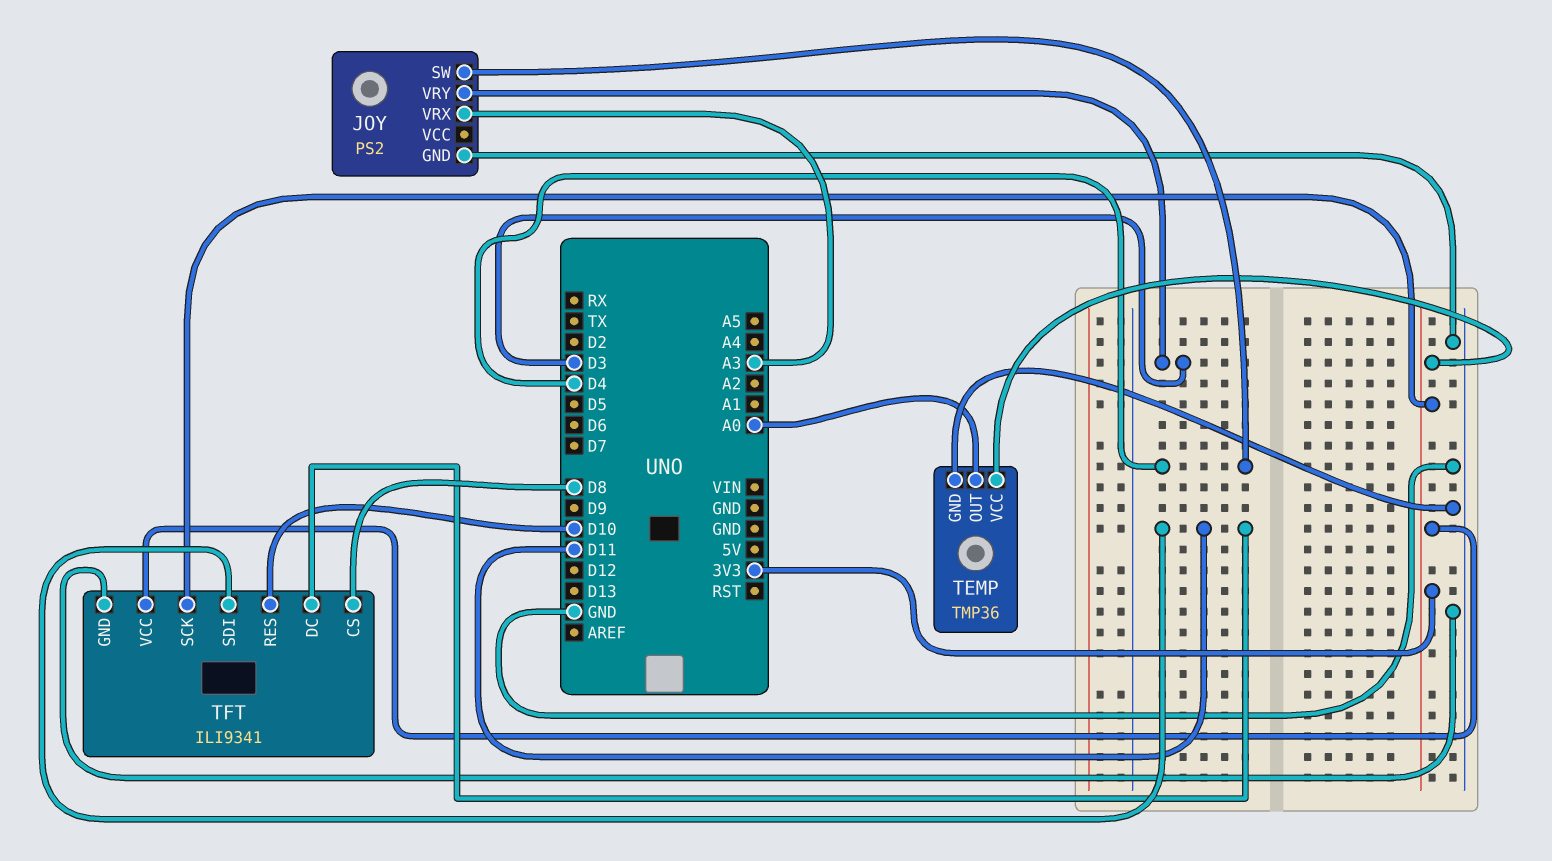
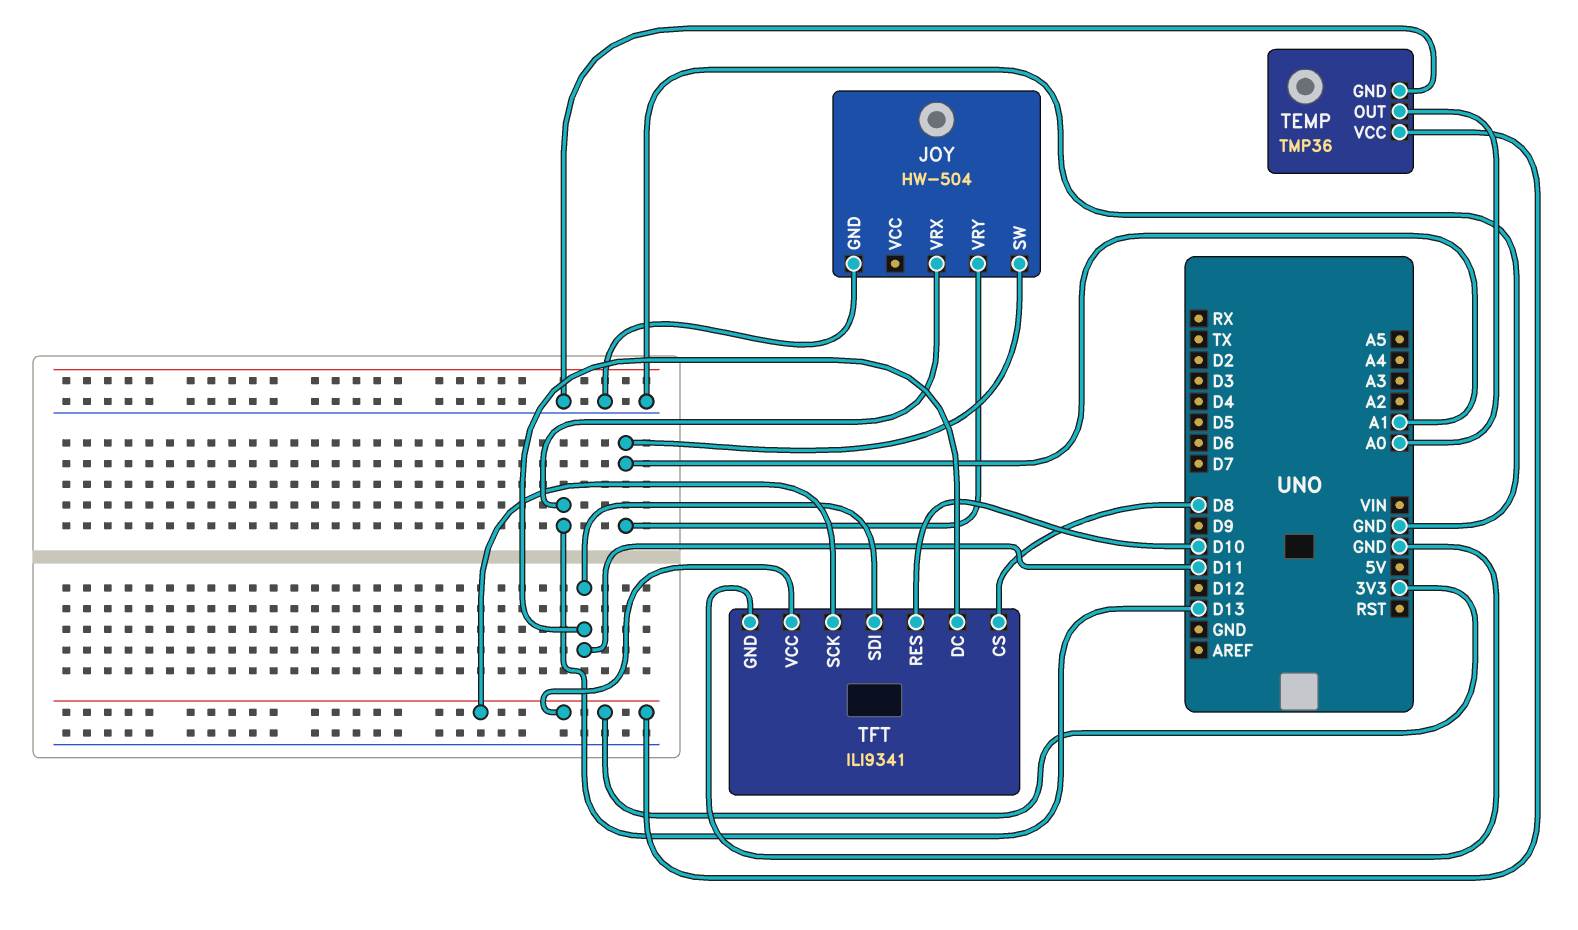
JOY: PS2 -> HW-504
JOY pin SW: D4 -> A1
JOY pin VRX: A3 -> D13
JOY pin VRY: D3 -> A1

